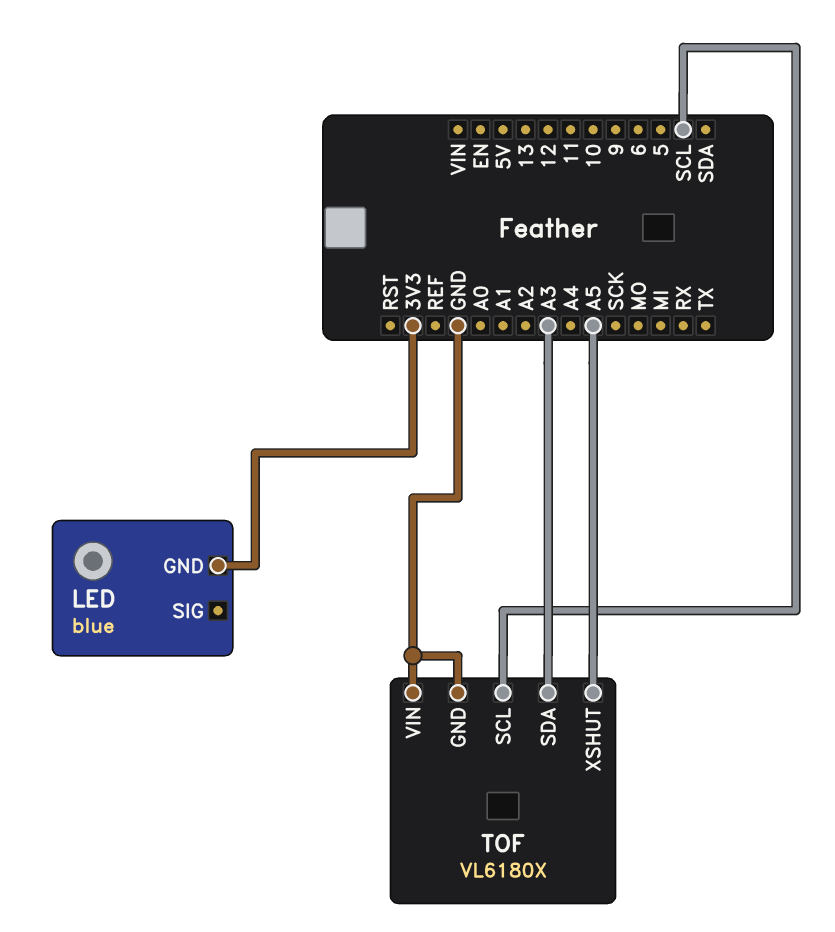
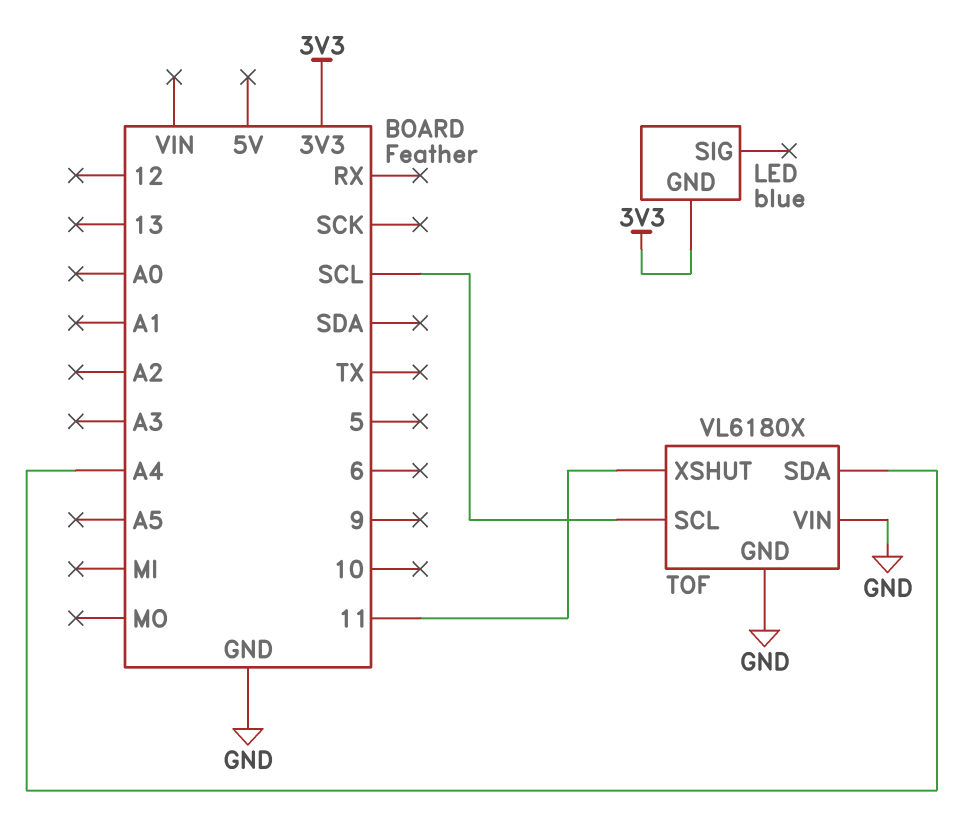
TOF pin SDA: A3 -> A4
TOF pin XSHUT: A5 -> 11

